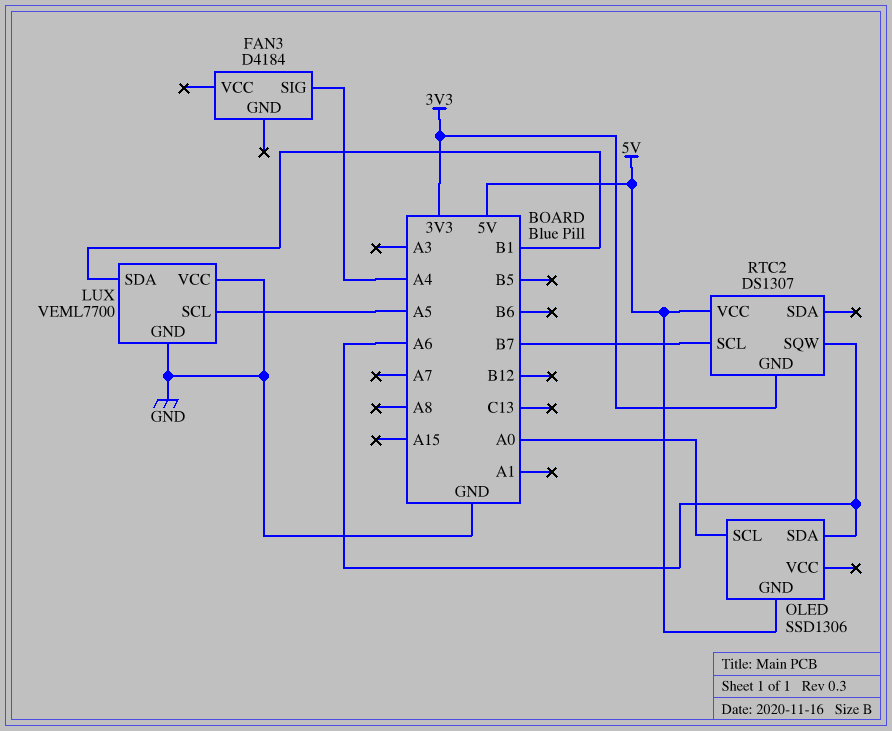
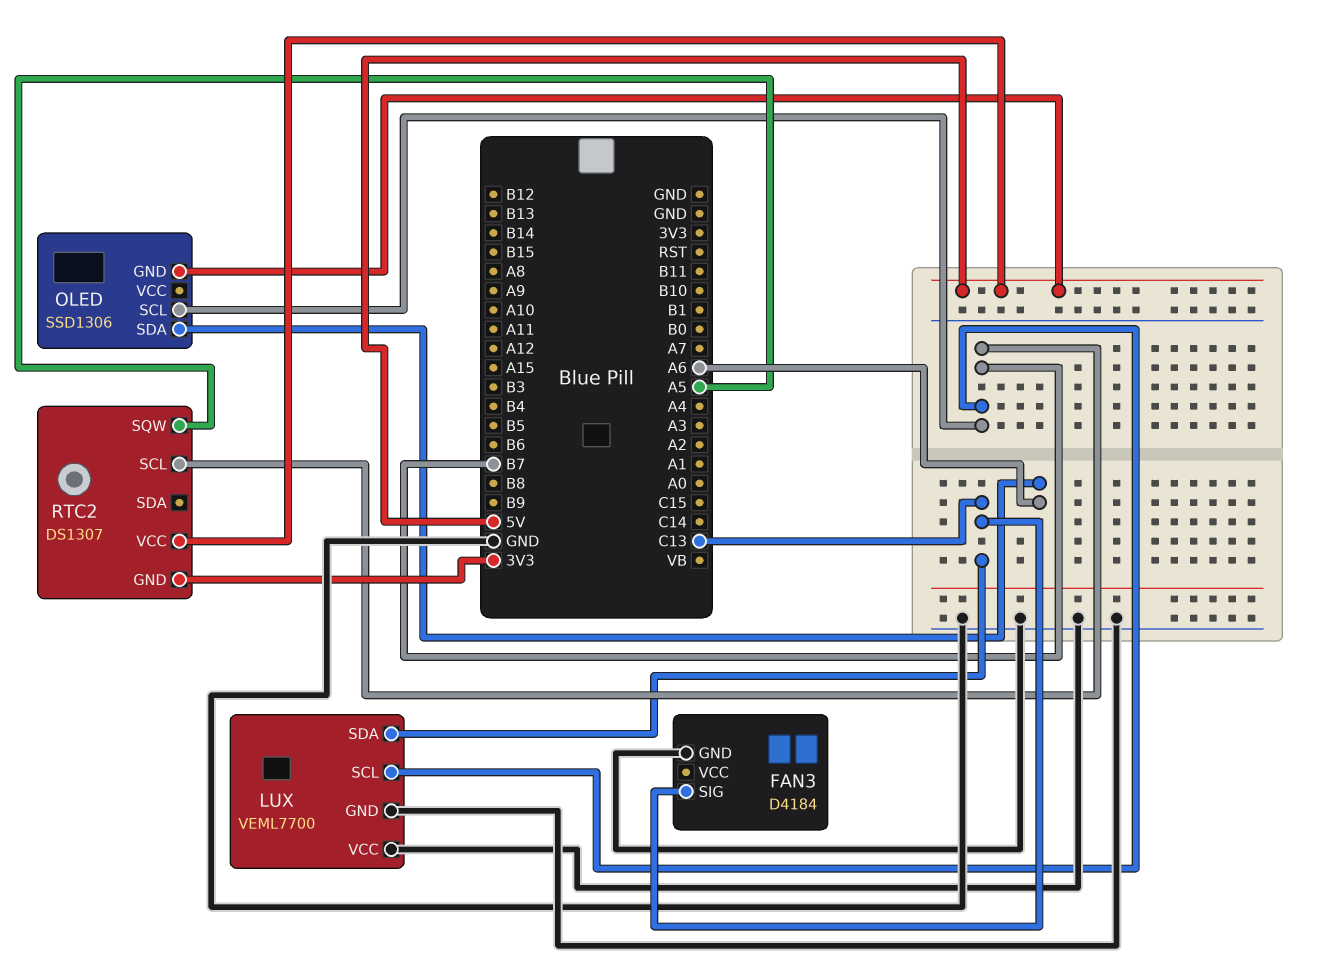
FAN3 pin GND: none -> GND
FAN3 pin SIG: A4 -> C13
LUX pin SCL: A5 -> B7
LUX pin SDA: B1 -> C13
OLED pin SCL: A0 -> B7
RTC2 pin SQW: A6 -> A5

